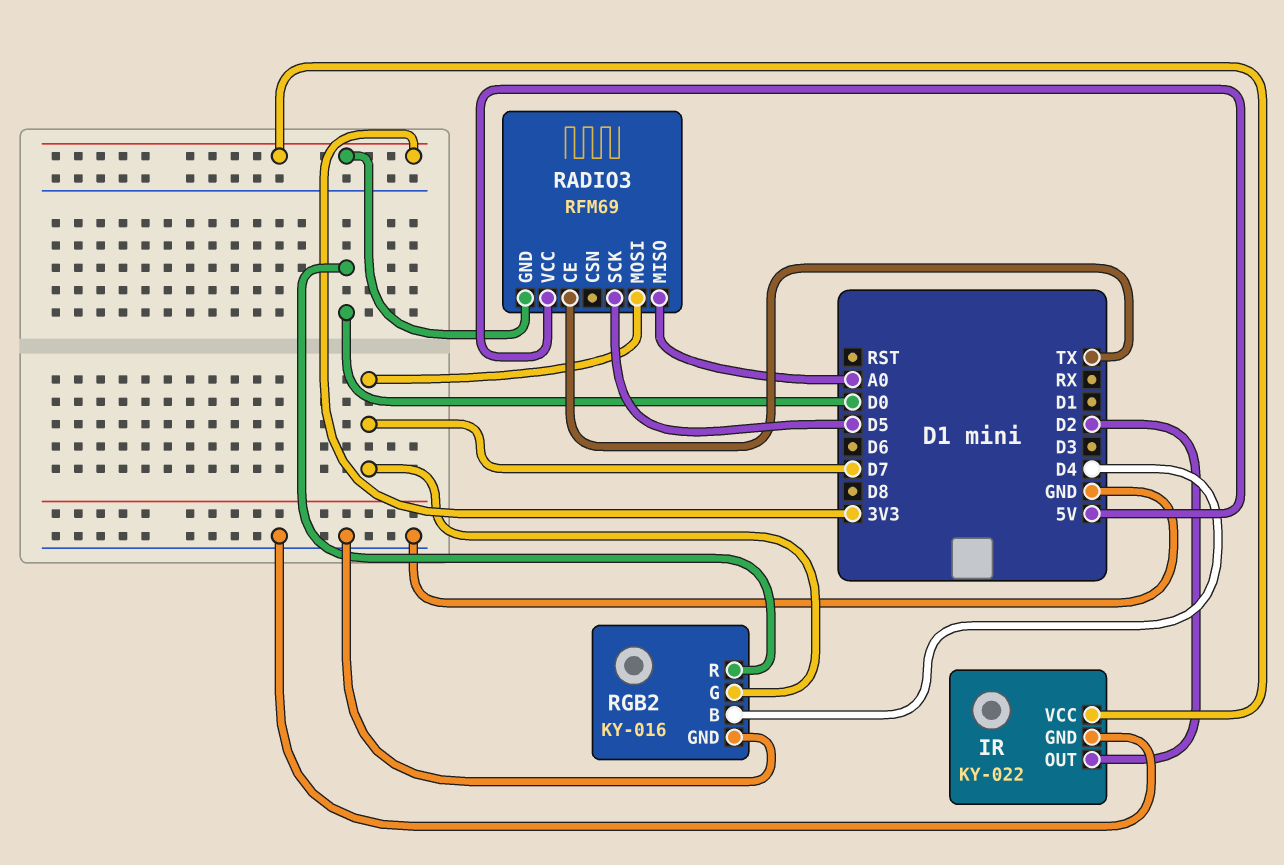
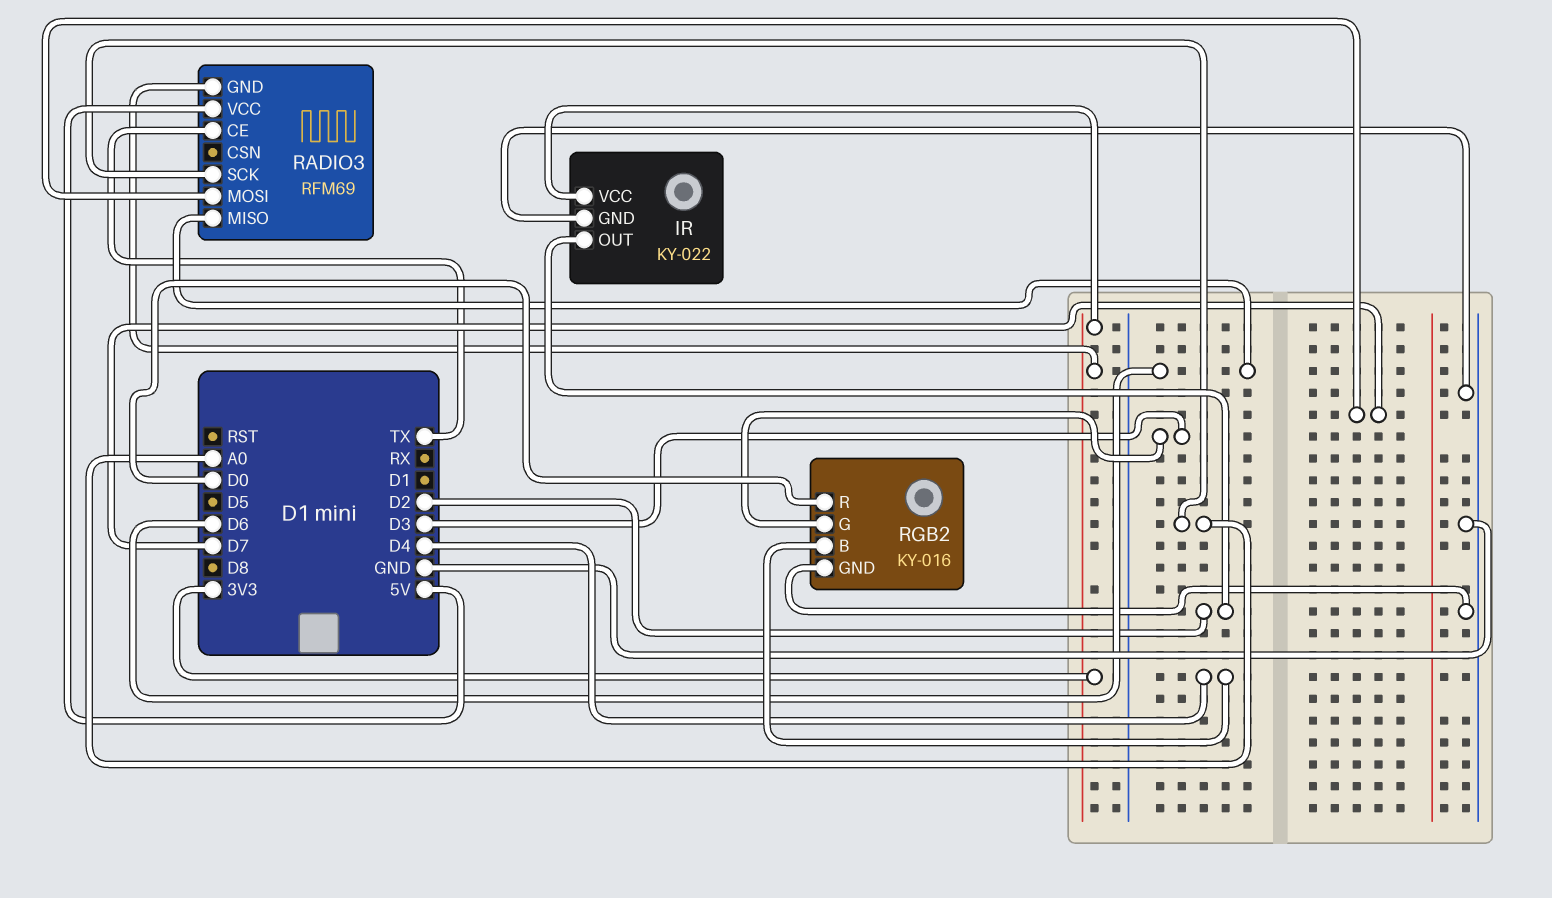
RADIO3 pin MISO: A0 -> D6
RADIO3 pin SCK: D5 -> A0
RGB2 pin G: D7 -> D3

